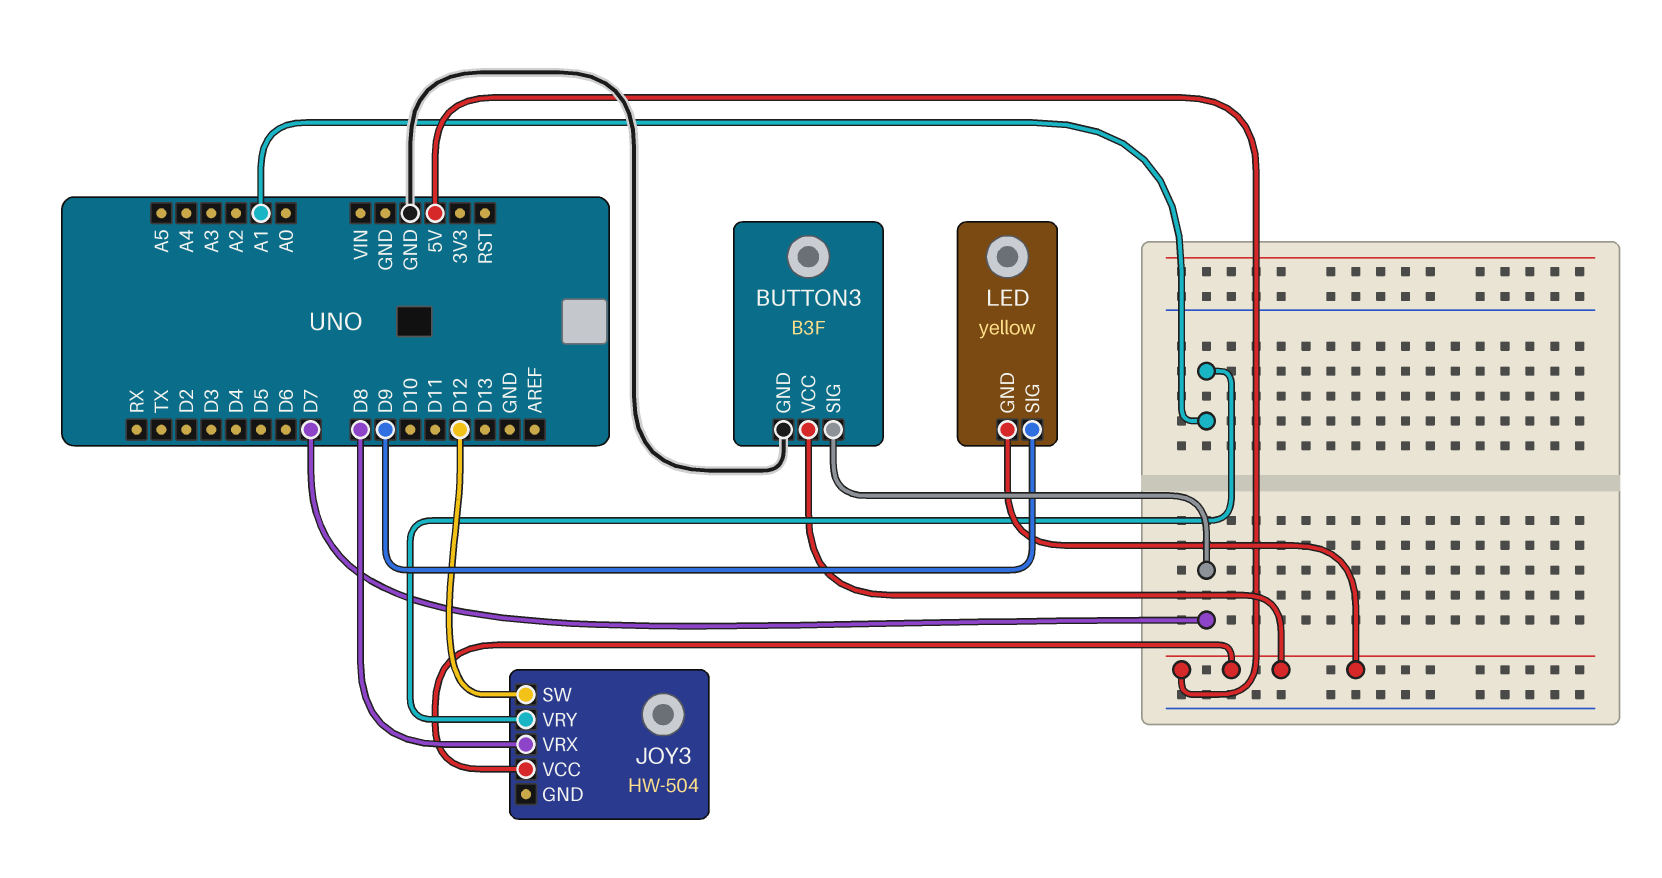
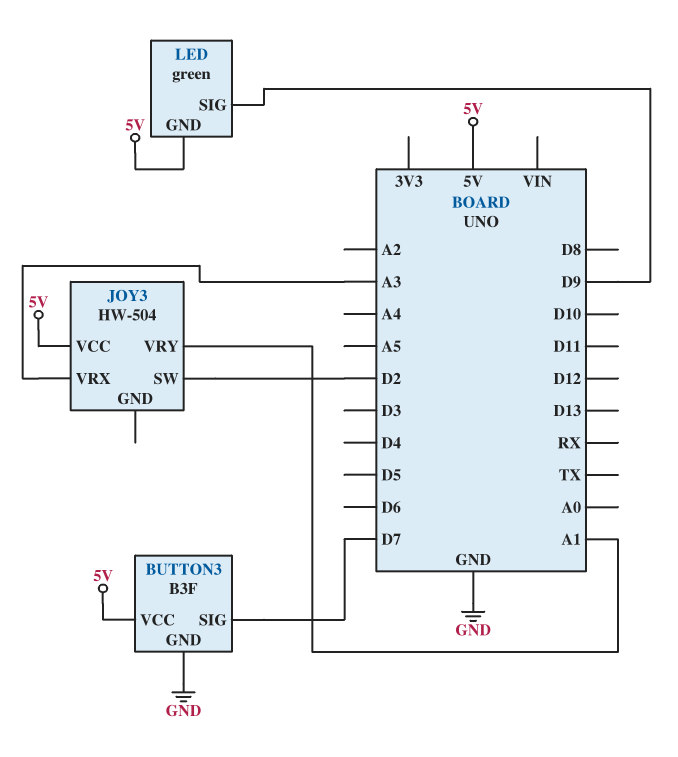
JOY3 pin SW: D12 -> D2
JOY3 pin VRX: D8 -> A3
LED: yellow -> green

